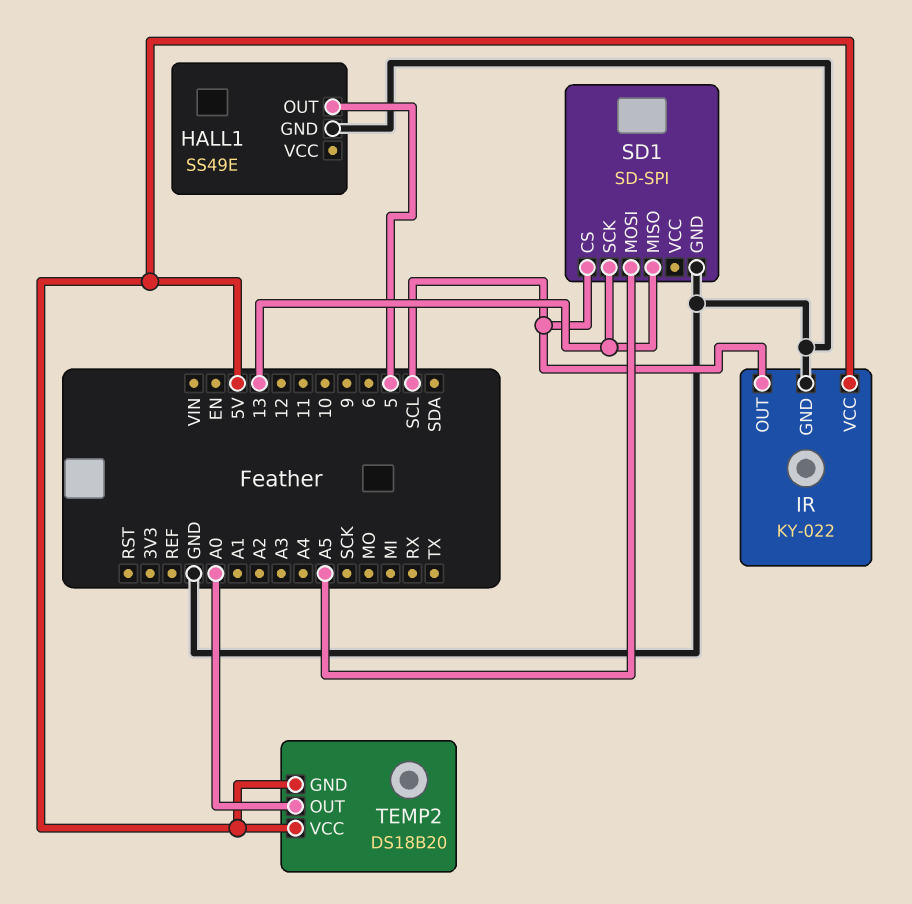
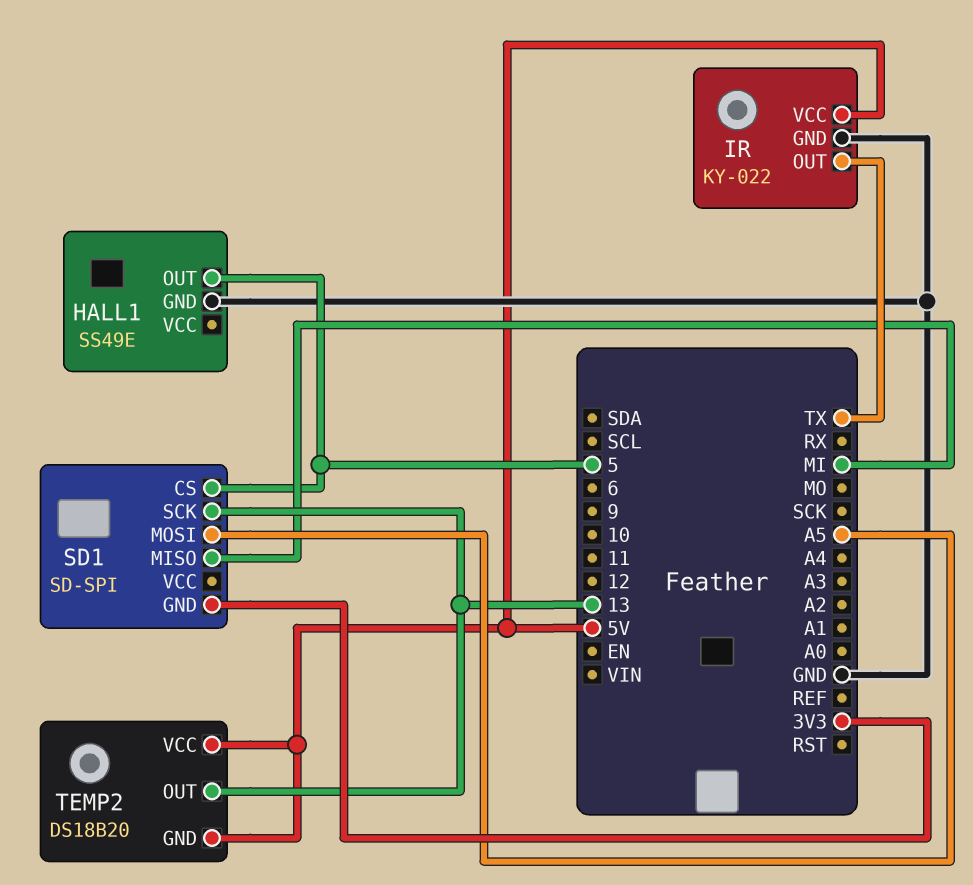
IR pin OUT: SCL -> TX
SD1 pin CS: SCL -> 5
SD1 pin GND: GND -> 3V3
SD1 pin MISO: 13 -> MI
TEMP2 pin OUT: A0 -> 13

